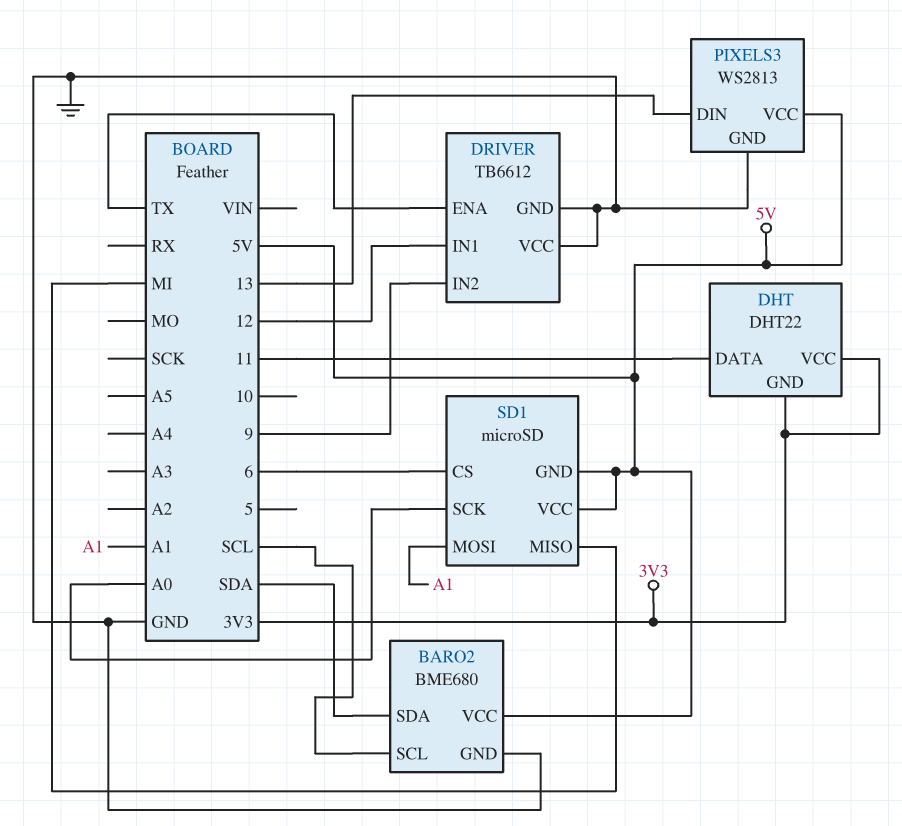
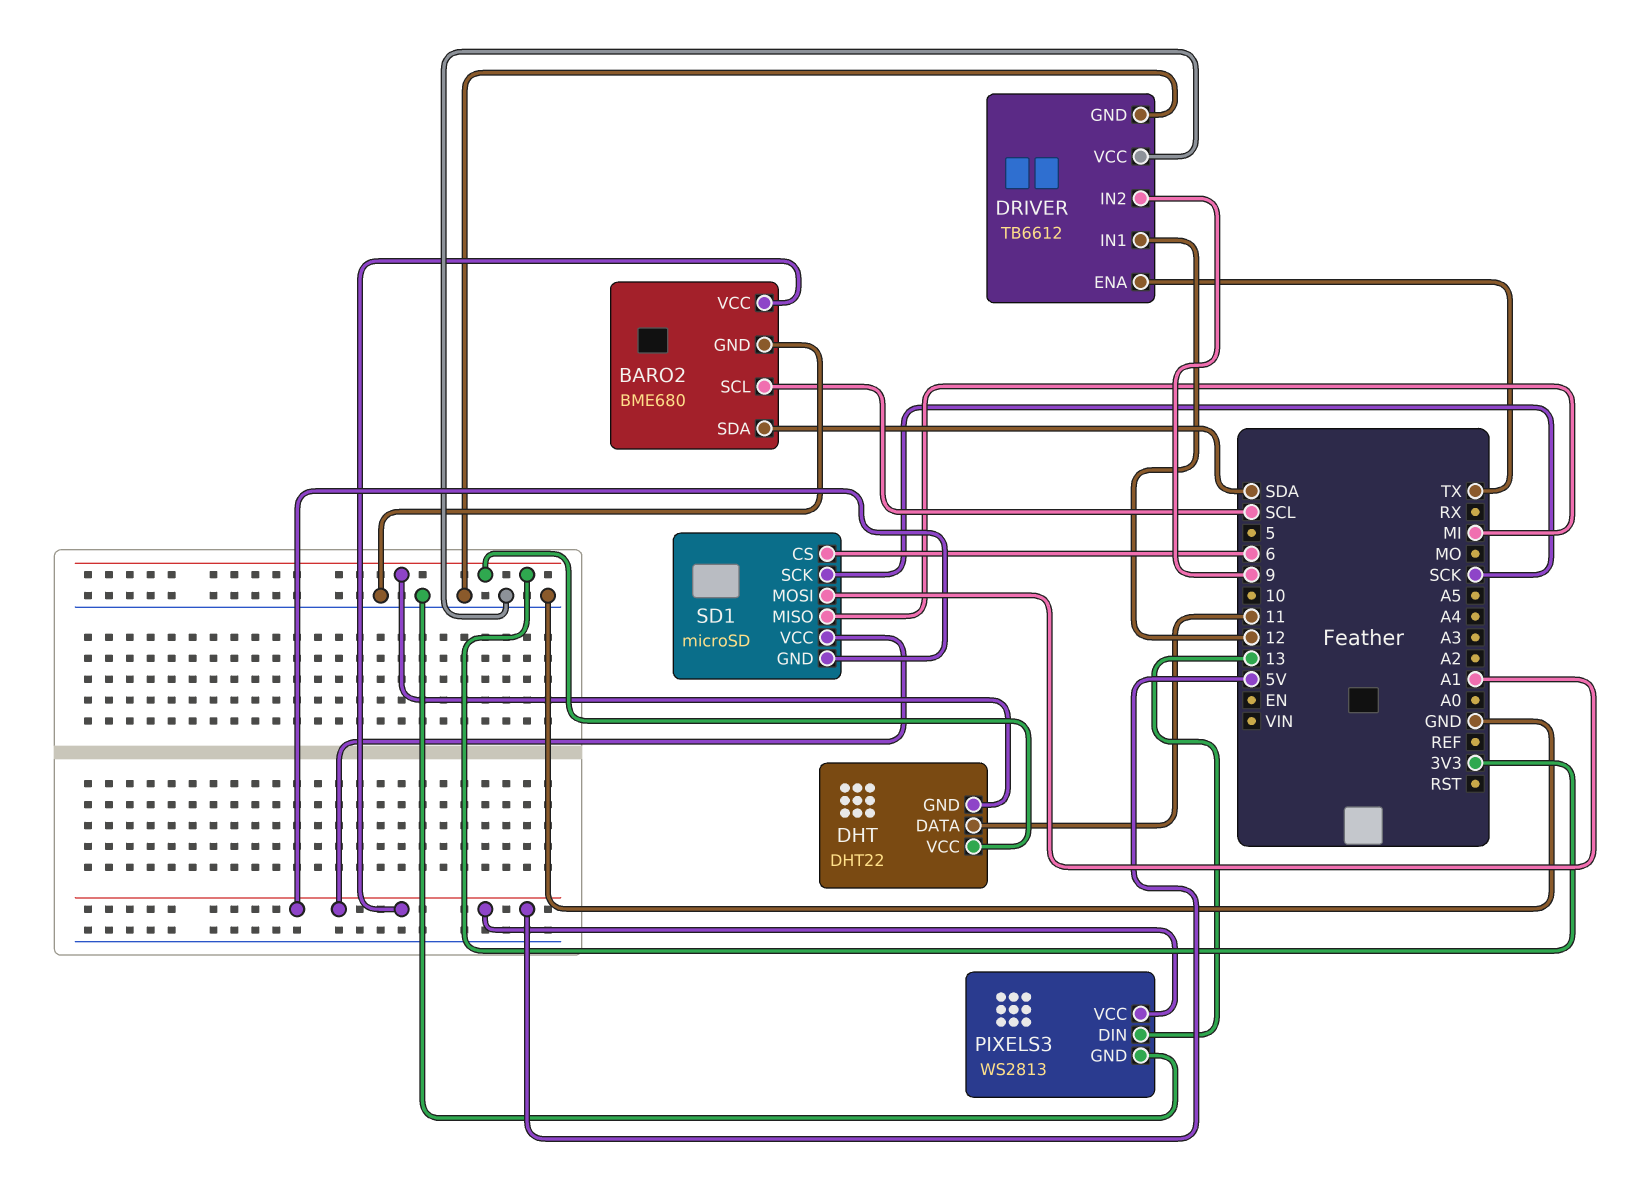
SD1 pin SCK: A0 -> SCK

